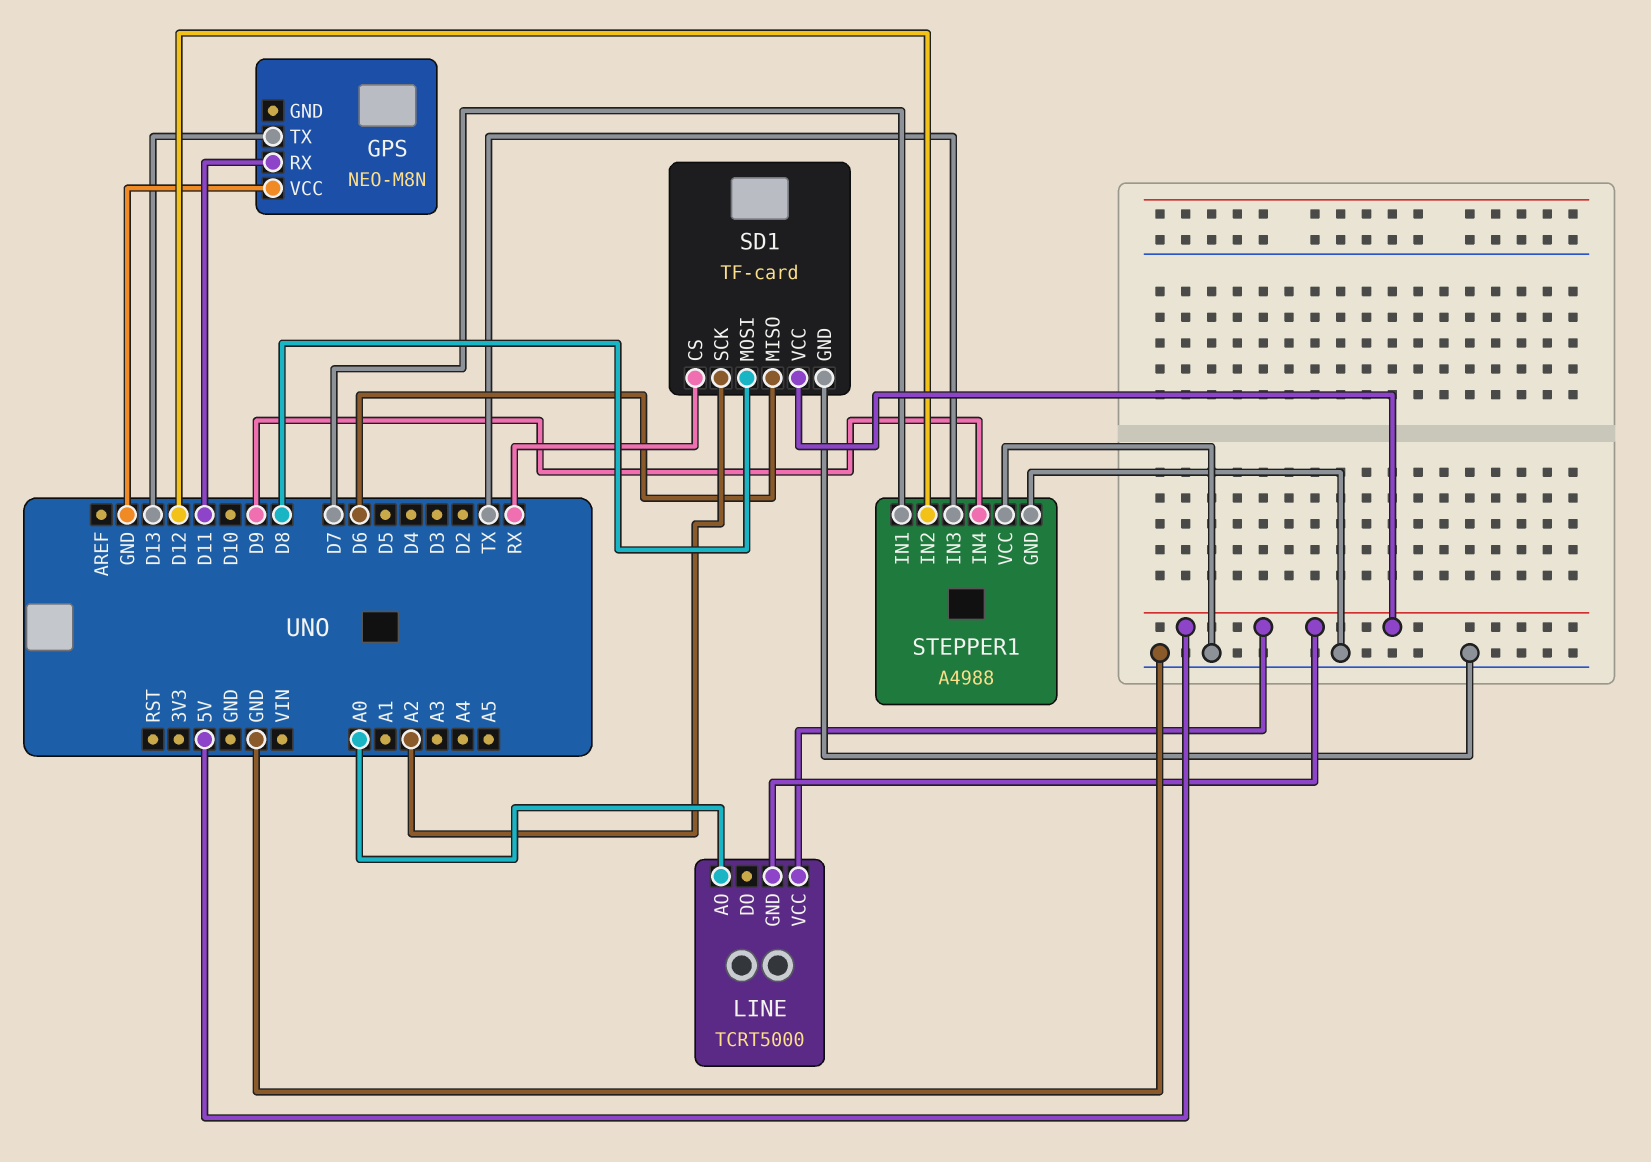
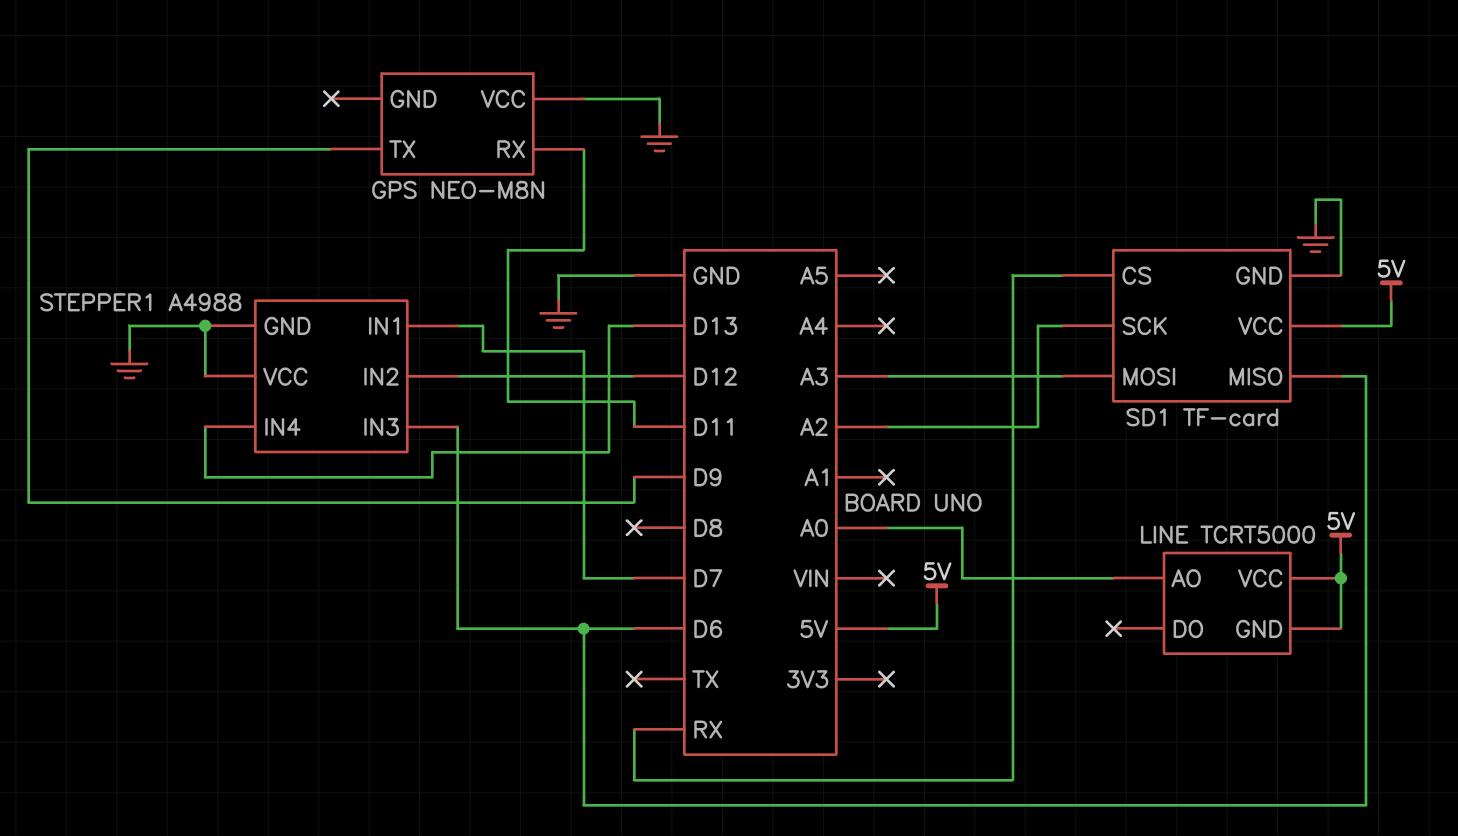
GPS pin TX: D13 -> D9
SD1 pin MOSI: D8 -> A3
STEPPER1 pin IN3: TX -> D6
STEPPER1 pin IN4: D9 -> D13

